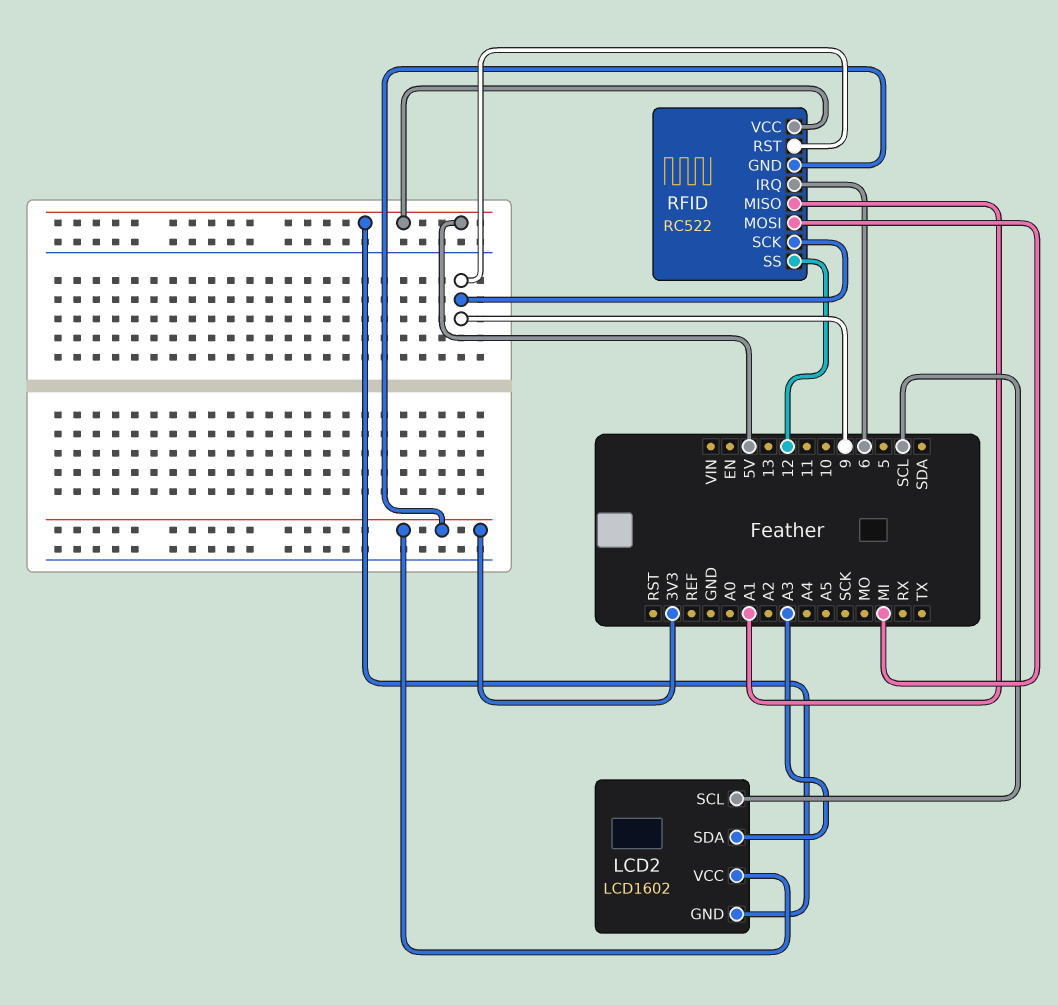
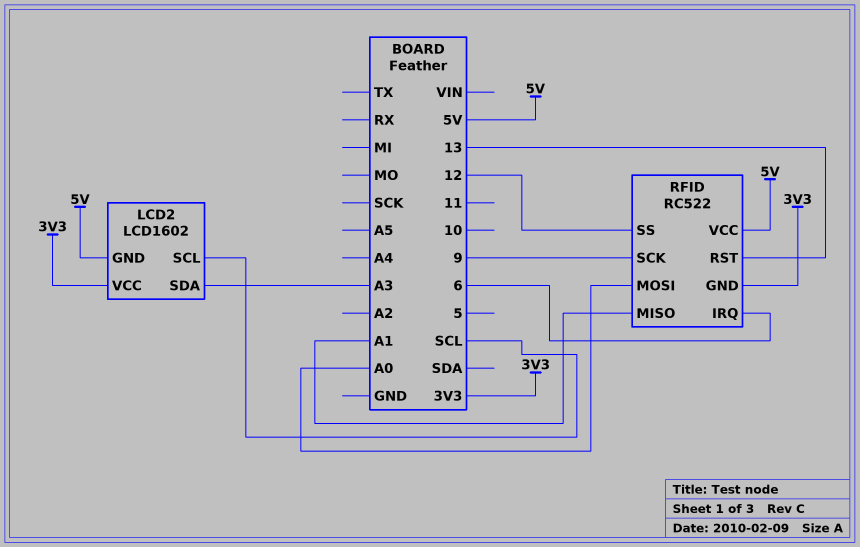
RFID pin MOSI: MI -> A0
RFID pin RST: 9 -> 13

